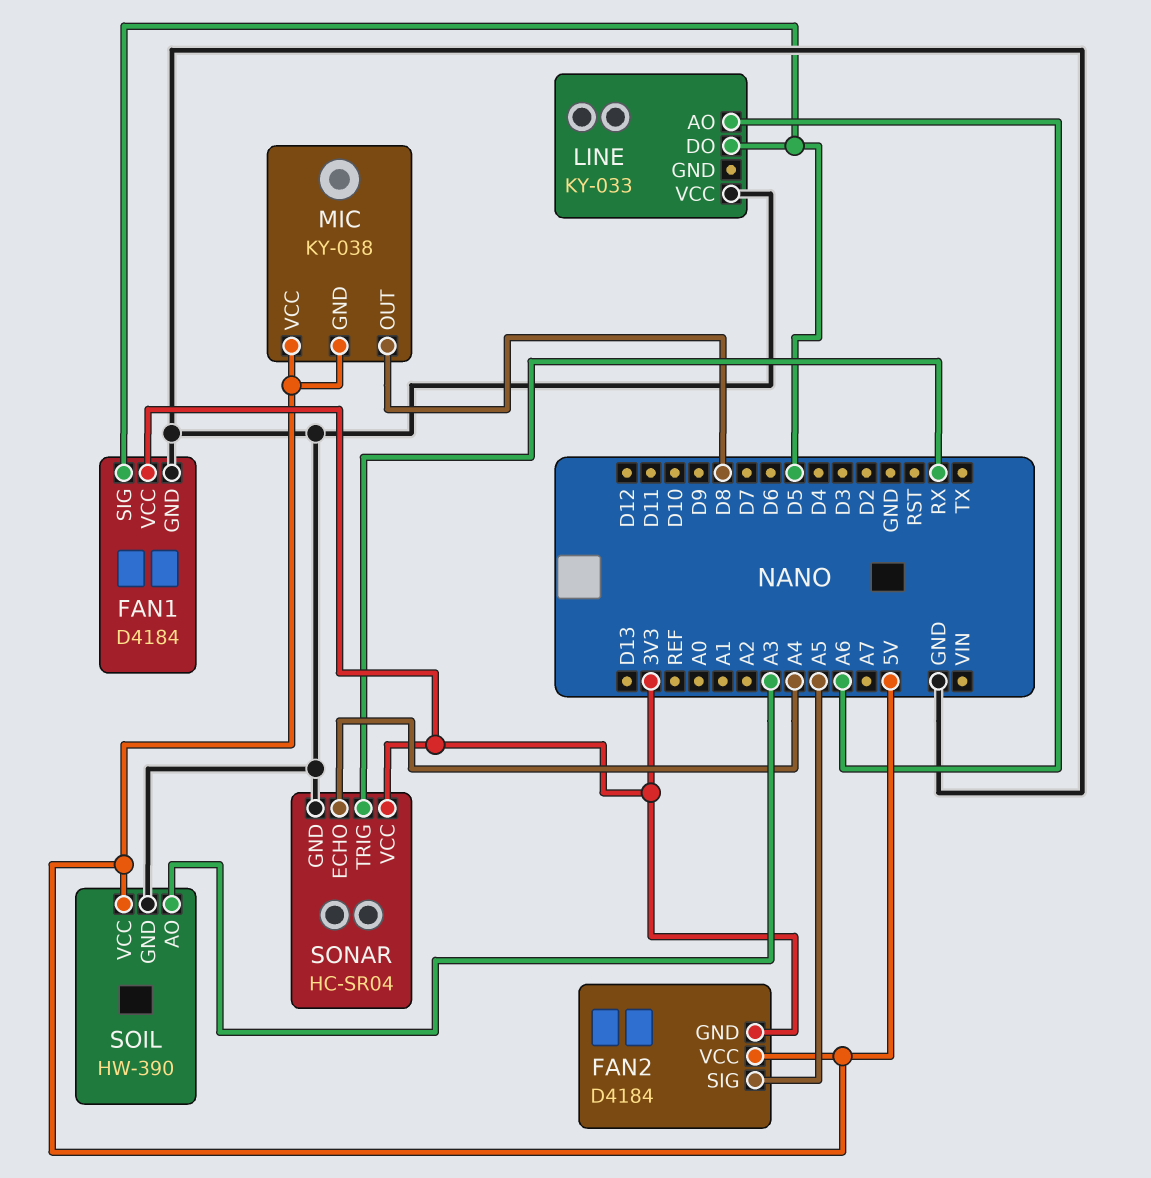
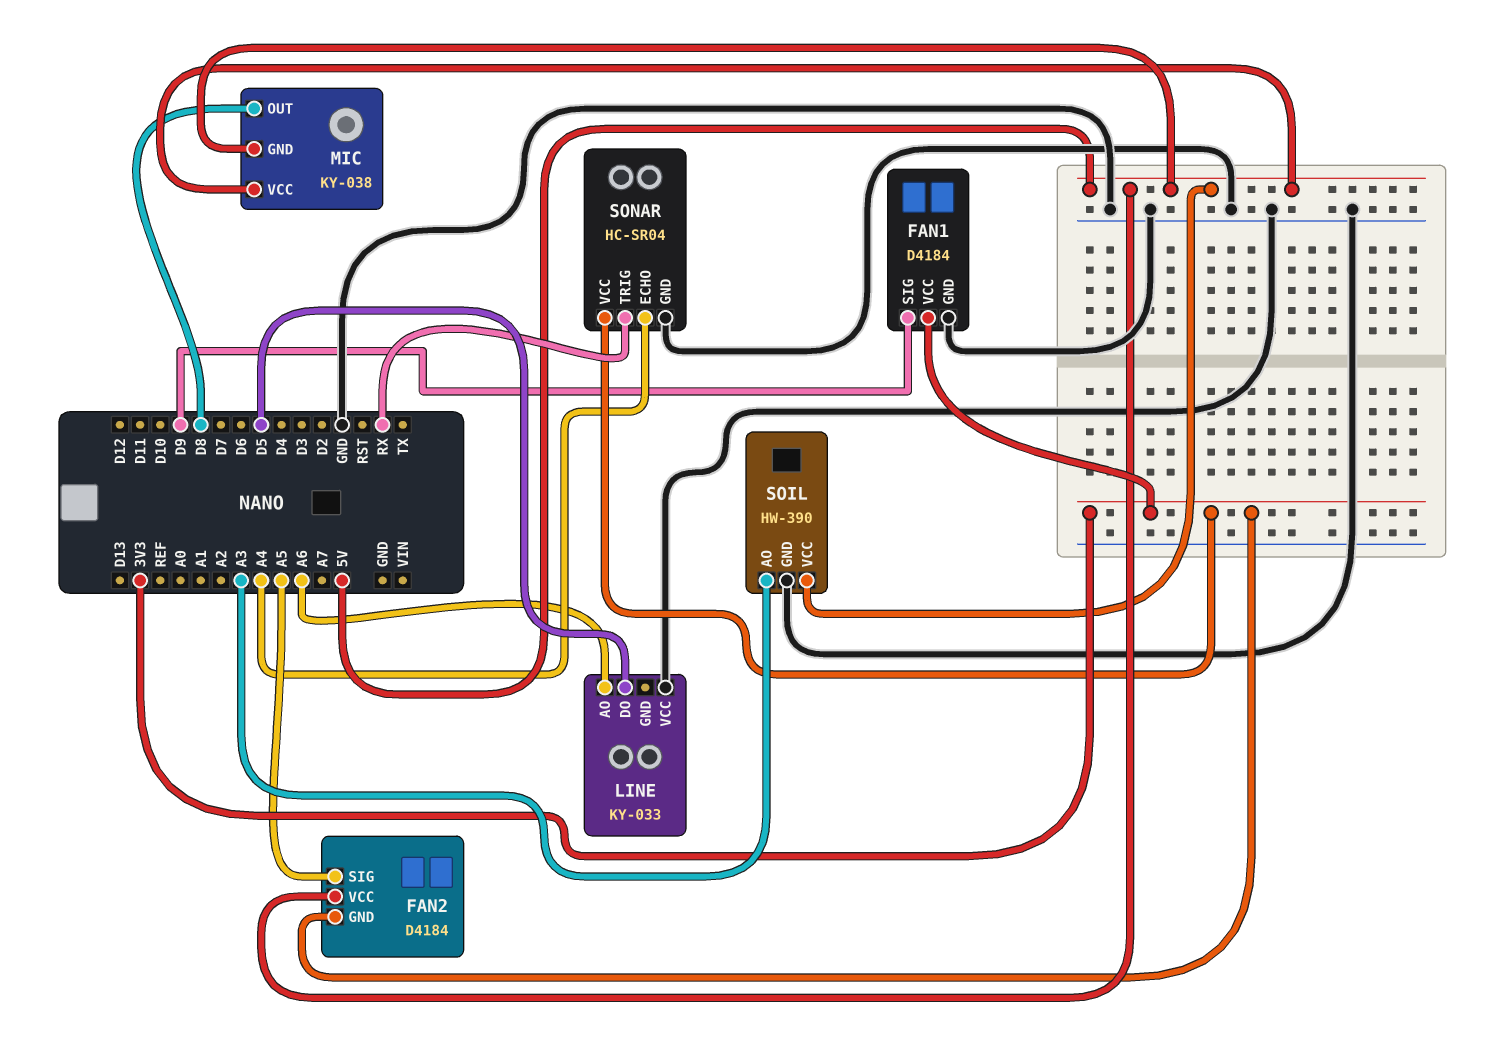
FAN1 pin SIG: D5 -> D9

